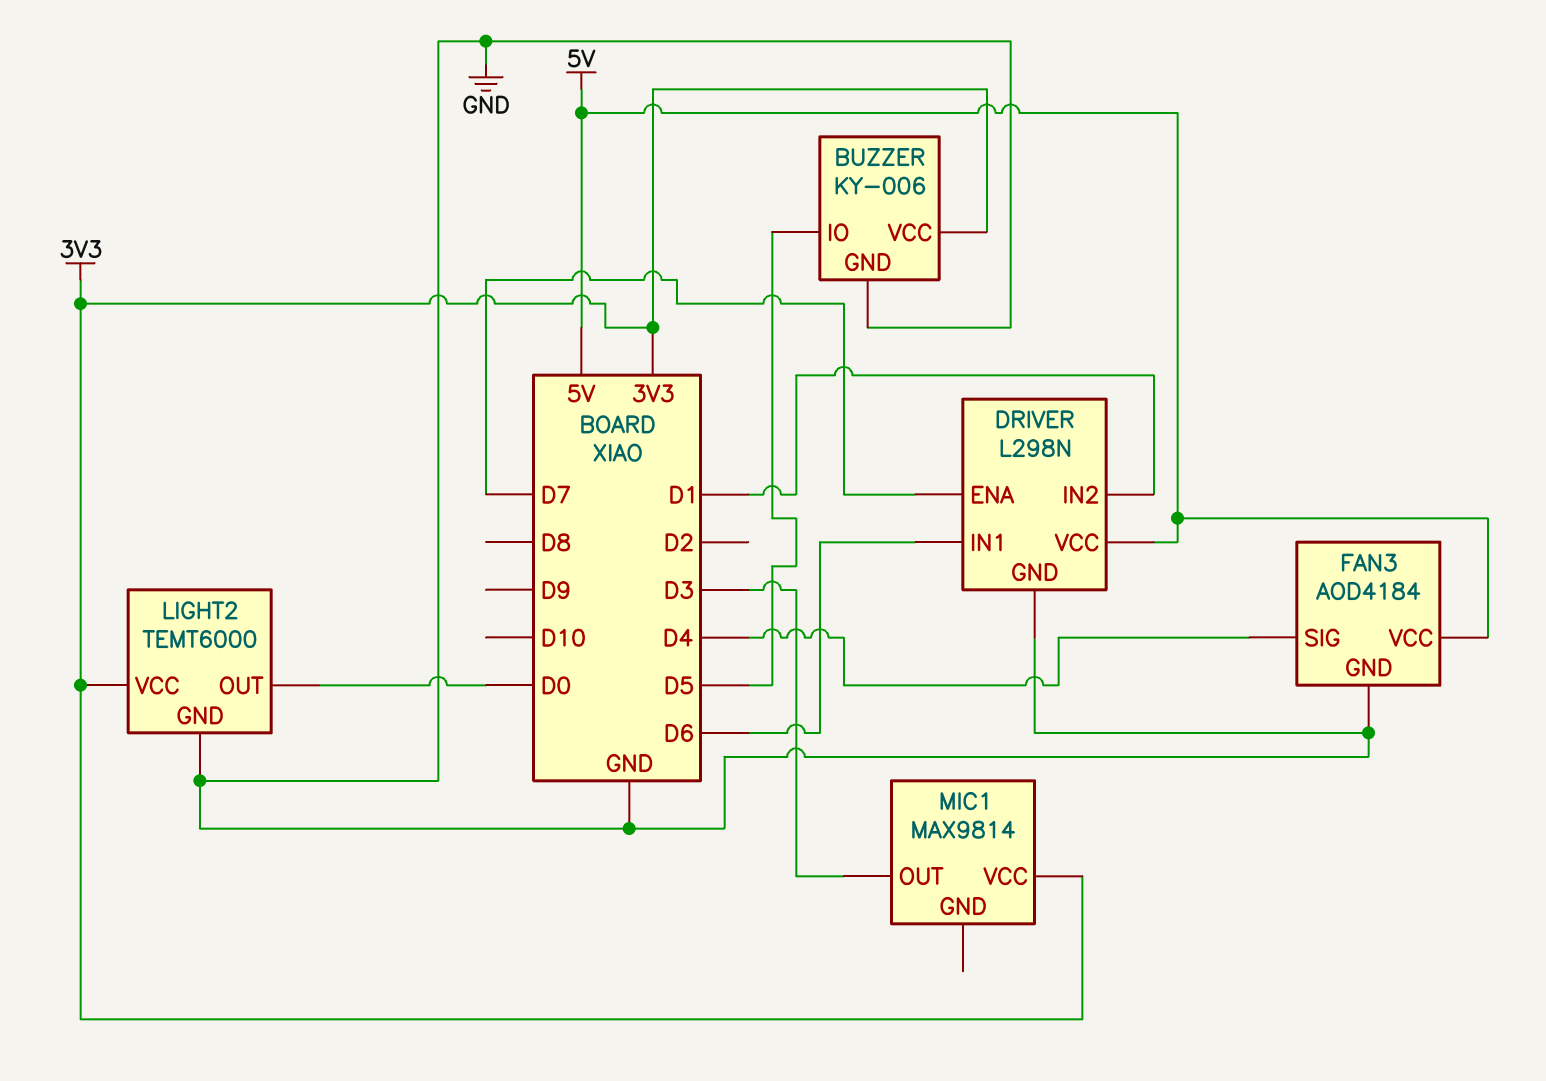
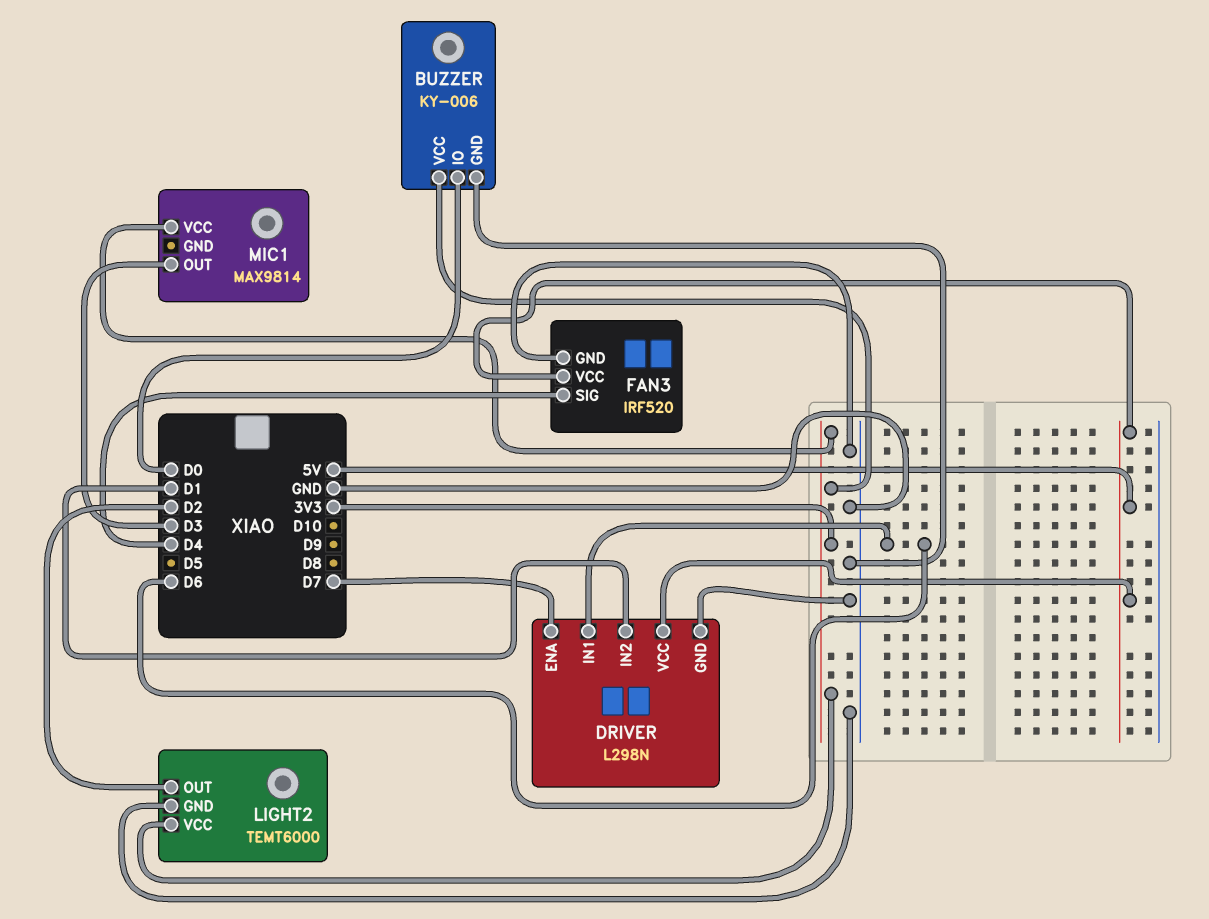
BUZZER pin IO: D5 -> D0
FAN3: AOD4184 -> IRF520
LIGHT2 pin OUT: D0 -> D2

